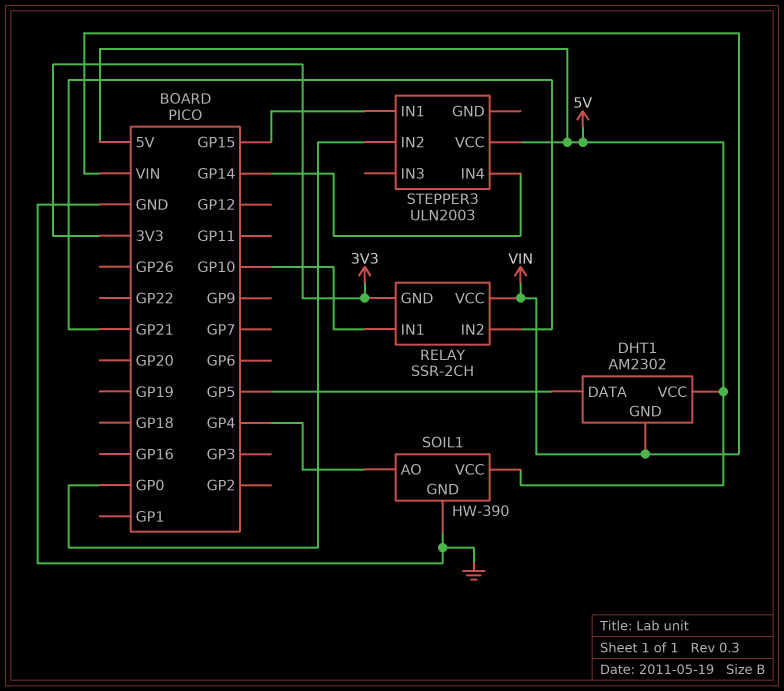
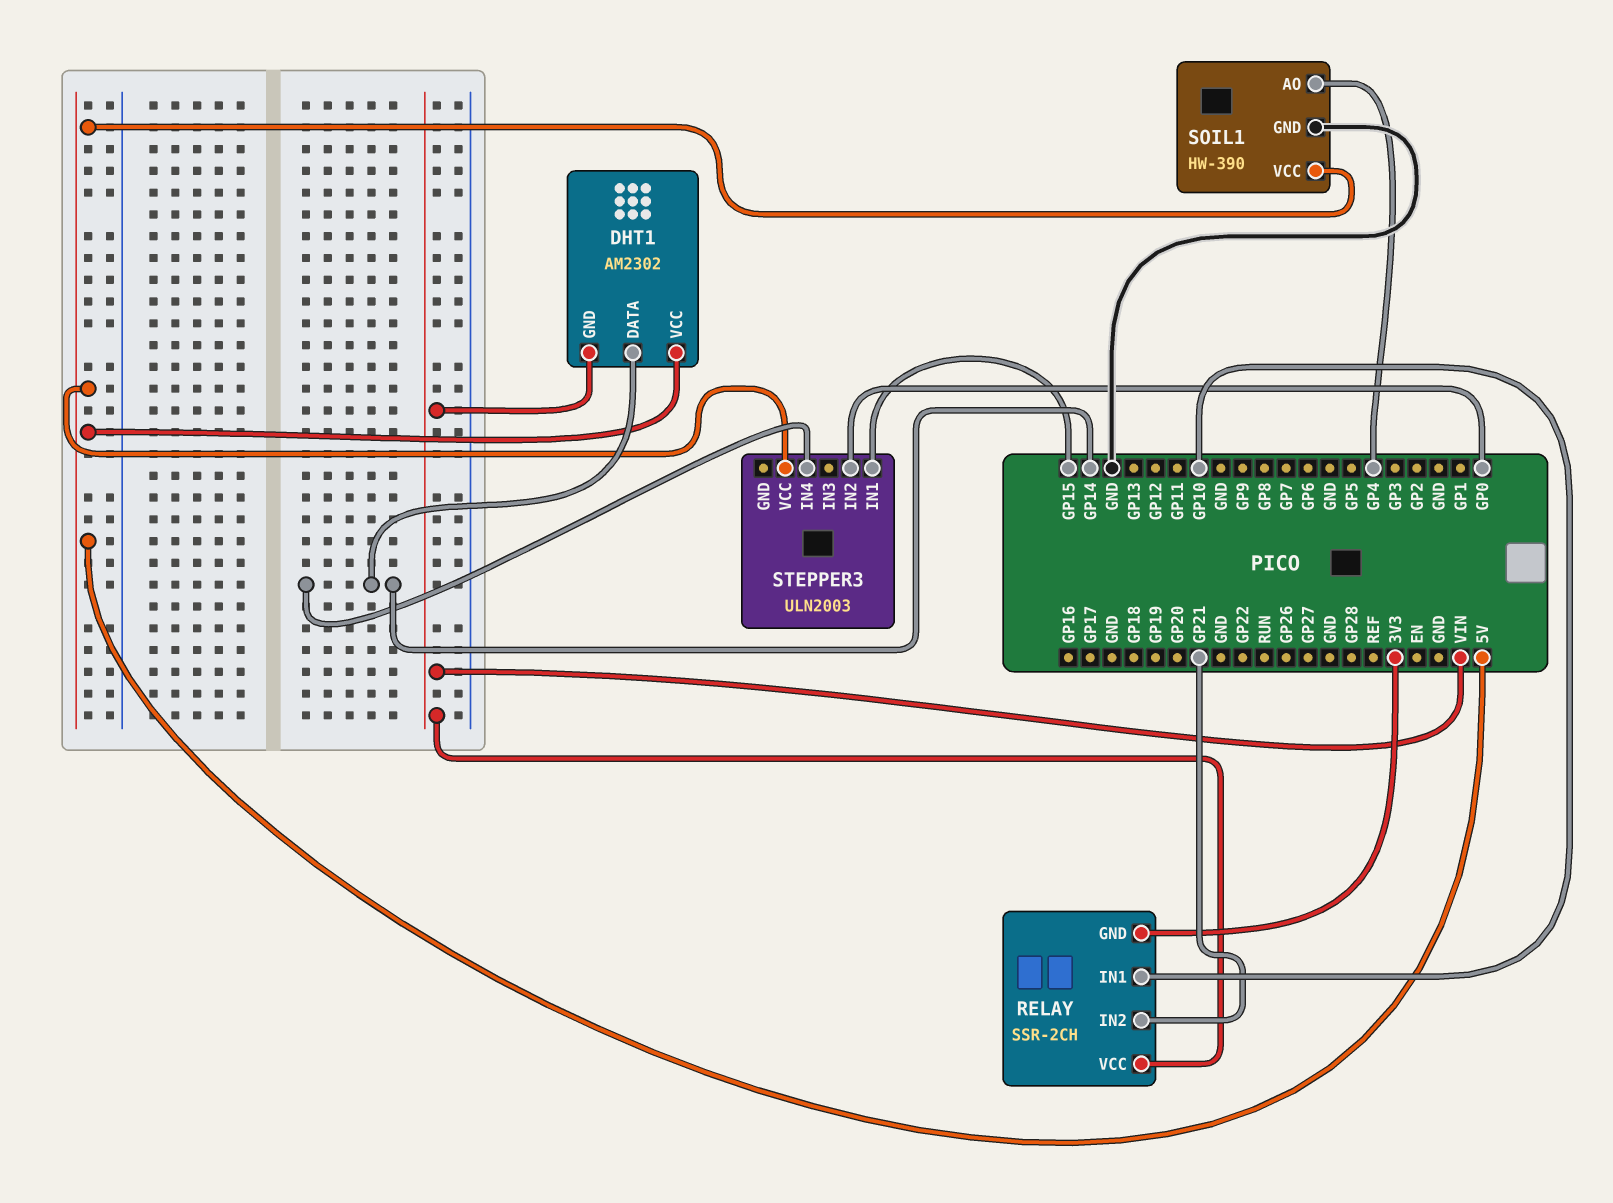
DHT1 pin DATA: GP5 -> GP14

